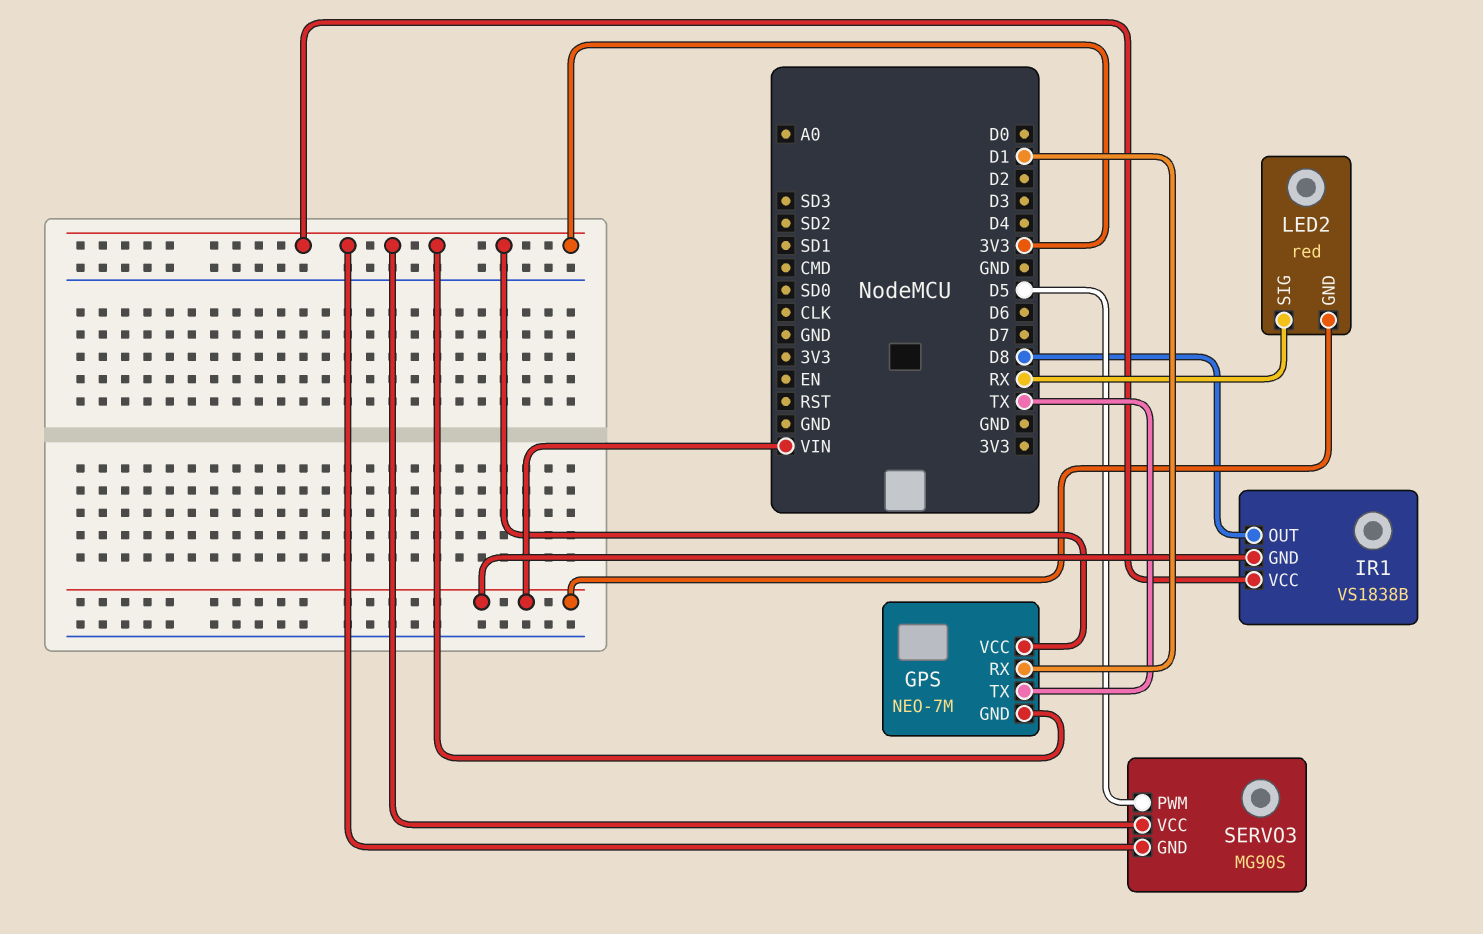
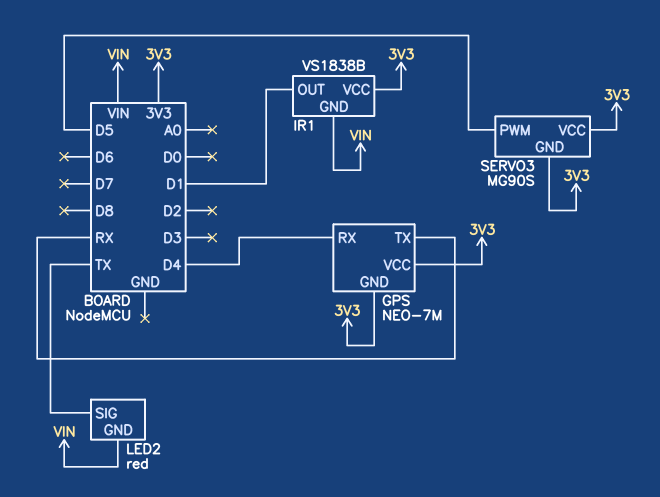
GPS pin RX: D1 -> D4
GPS pin TX: TX -> RX
IR1 pin OUT: D8 -> D1
LED2 pin SIG: RX -> TX

